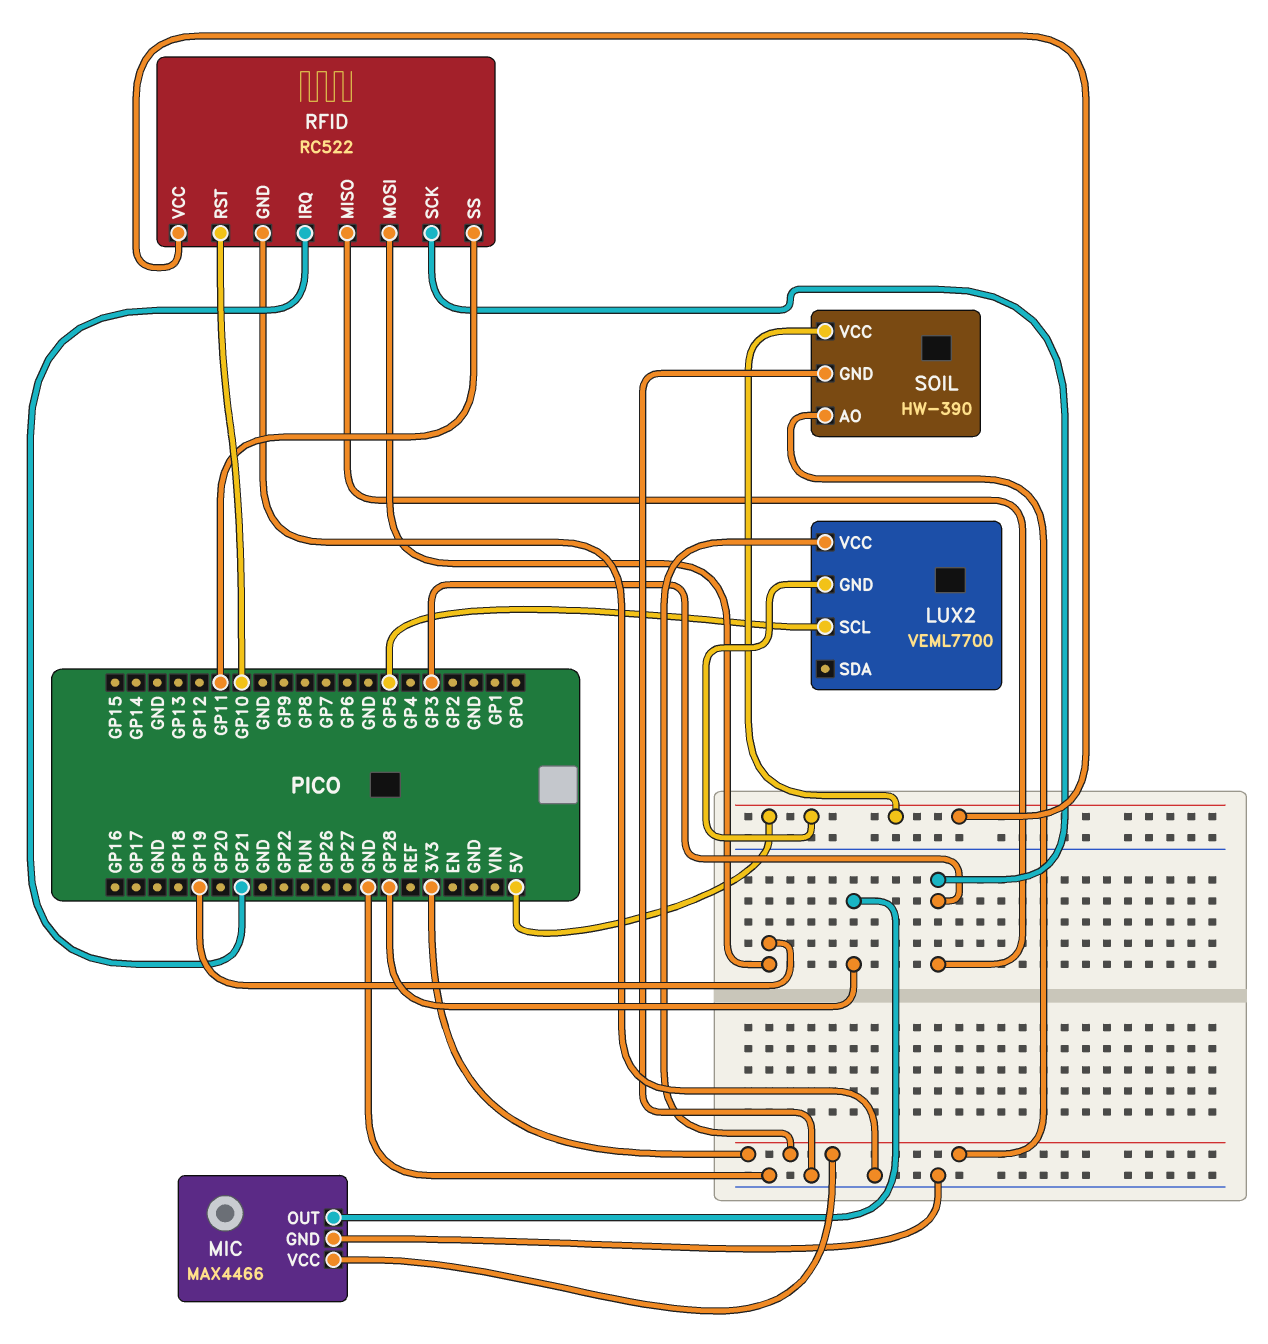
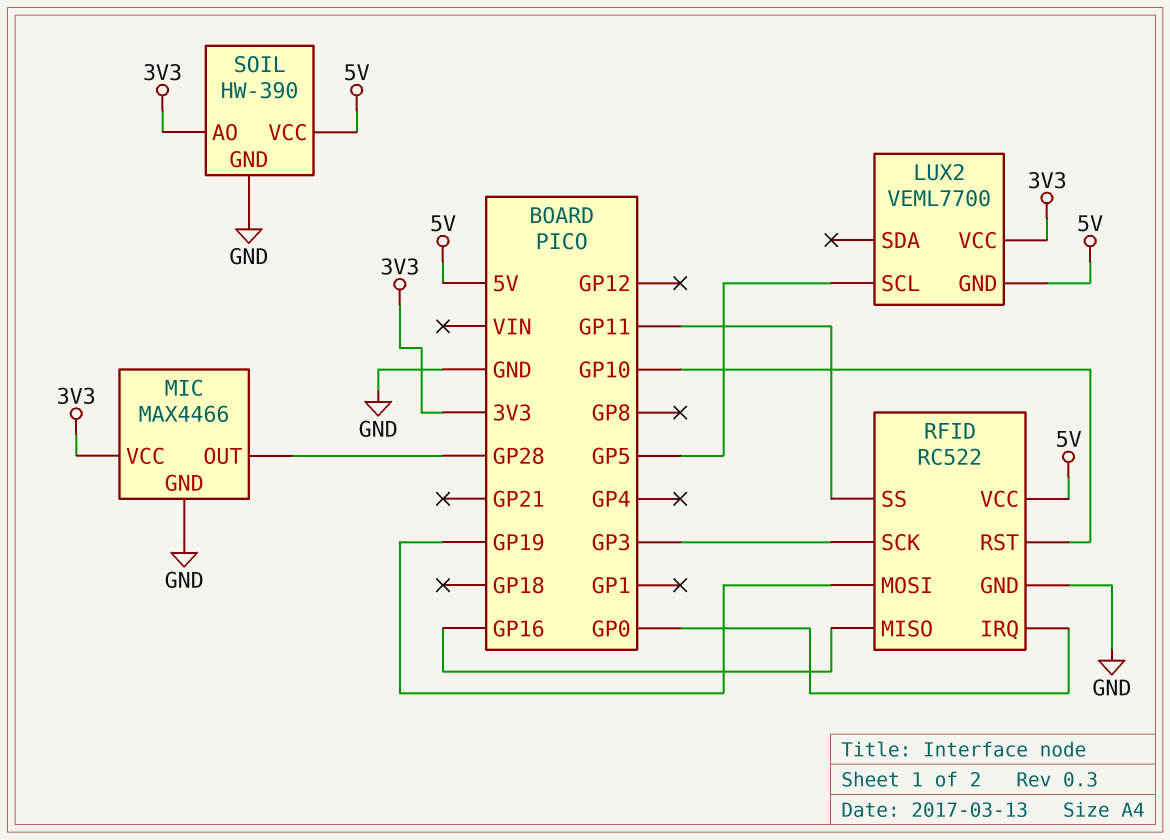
RFID pin IRQ: GP21 -> GP0
RFID pin MISO: GP3 -> GP16

